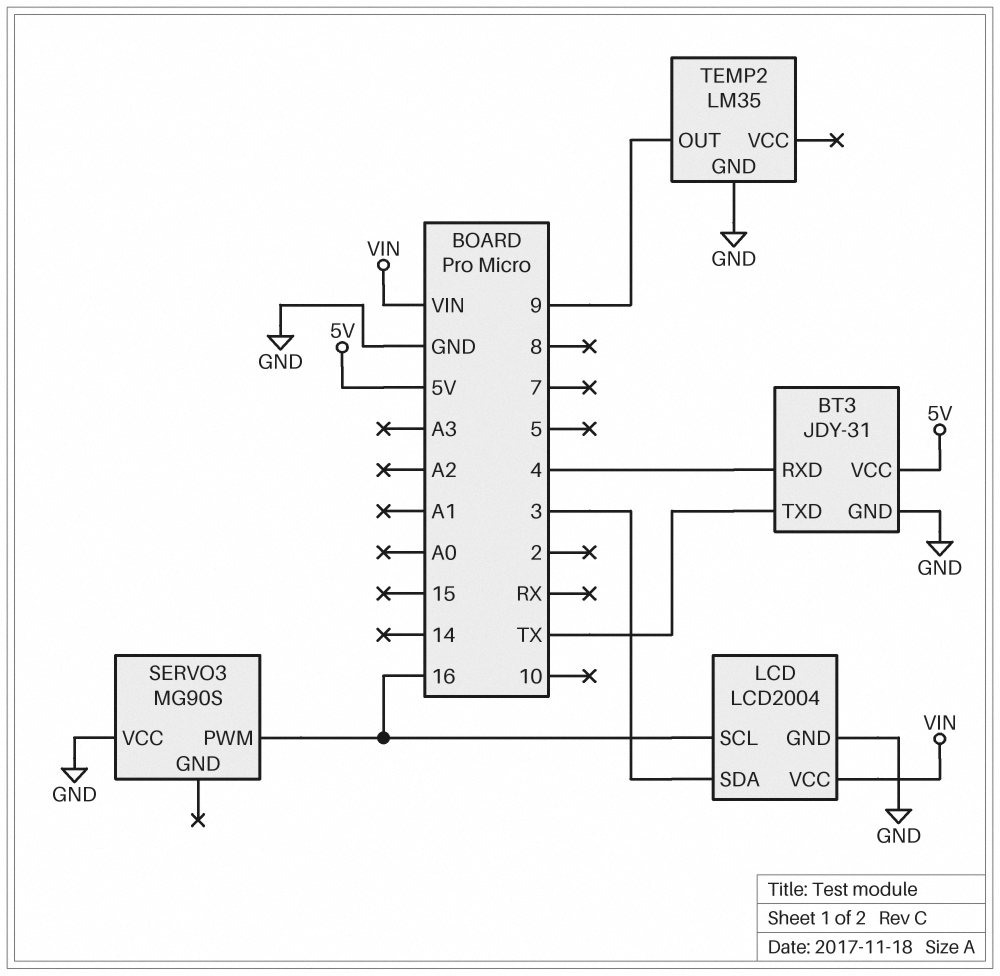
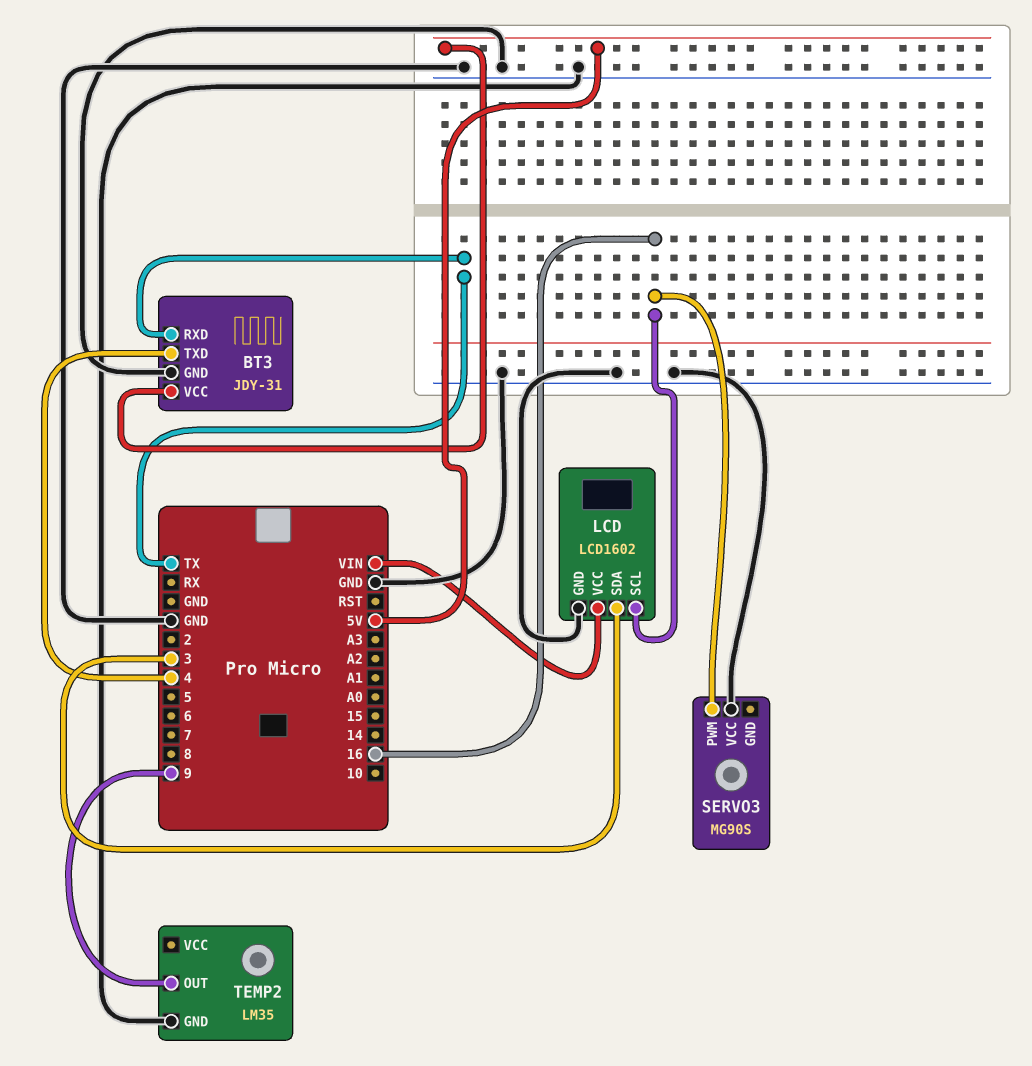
BT3 pin RXD: 4 -> TX
BT3 pin TXD: TX -> 4
LCD: LCD2004 -> LCD1602

